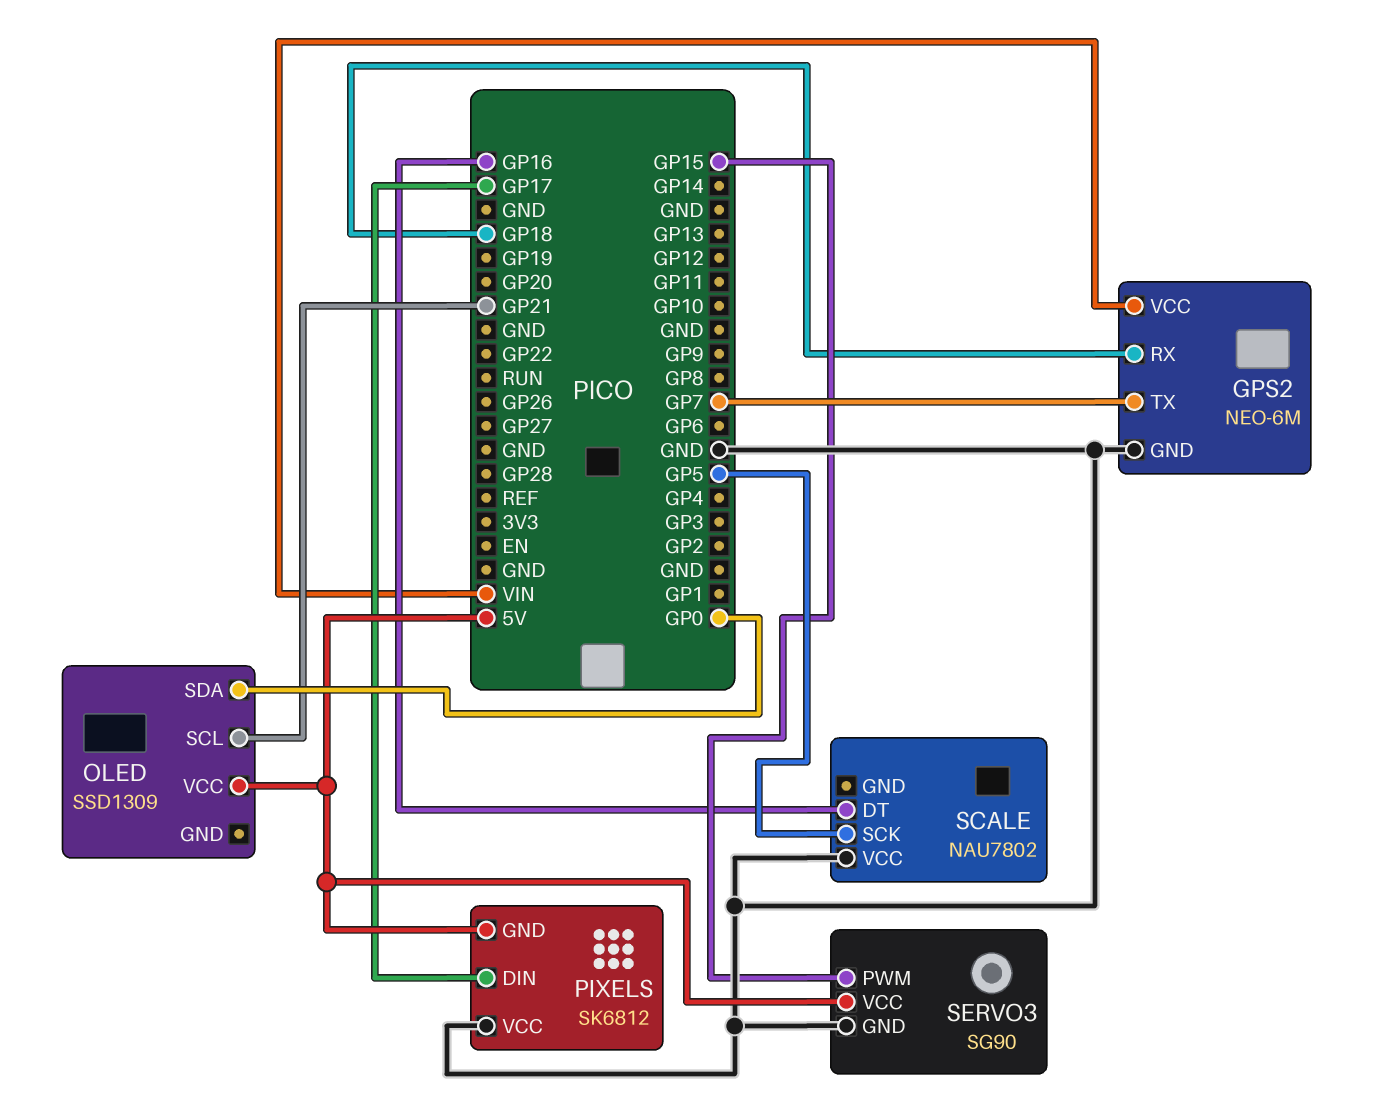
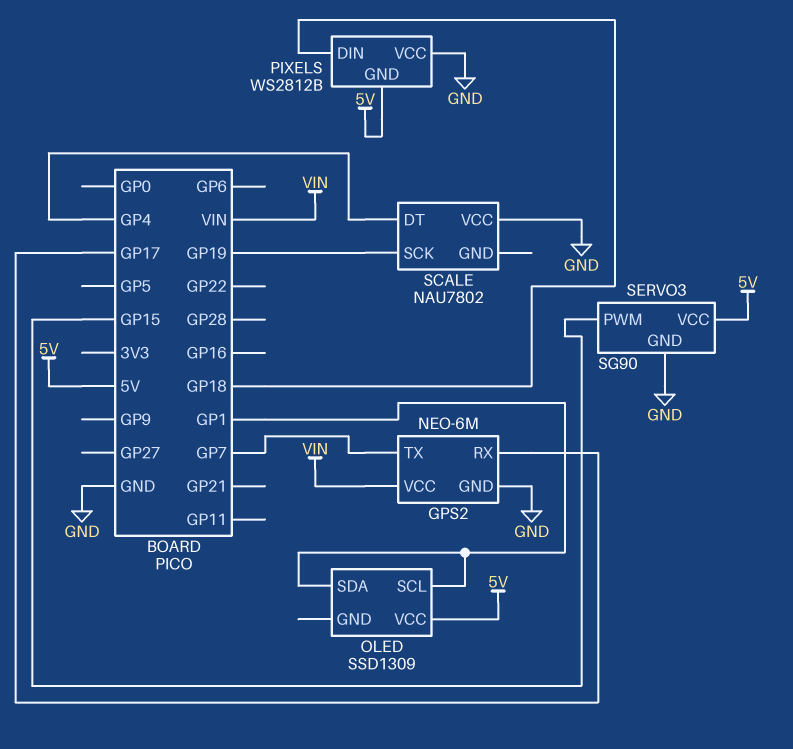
GPS2 pin RX: GP18 -> GP17
OLED pin SCL: GP21 -> GP1
OLED pin SDA: GP0 -> GP1
PIXELS: SK6812 -> WS2812B
PIXELS pin DIN: GP17 -> GP18
SCALE pin DT: GP16 -> GP4
SCALE pin SCK: GP5 -> GP19

